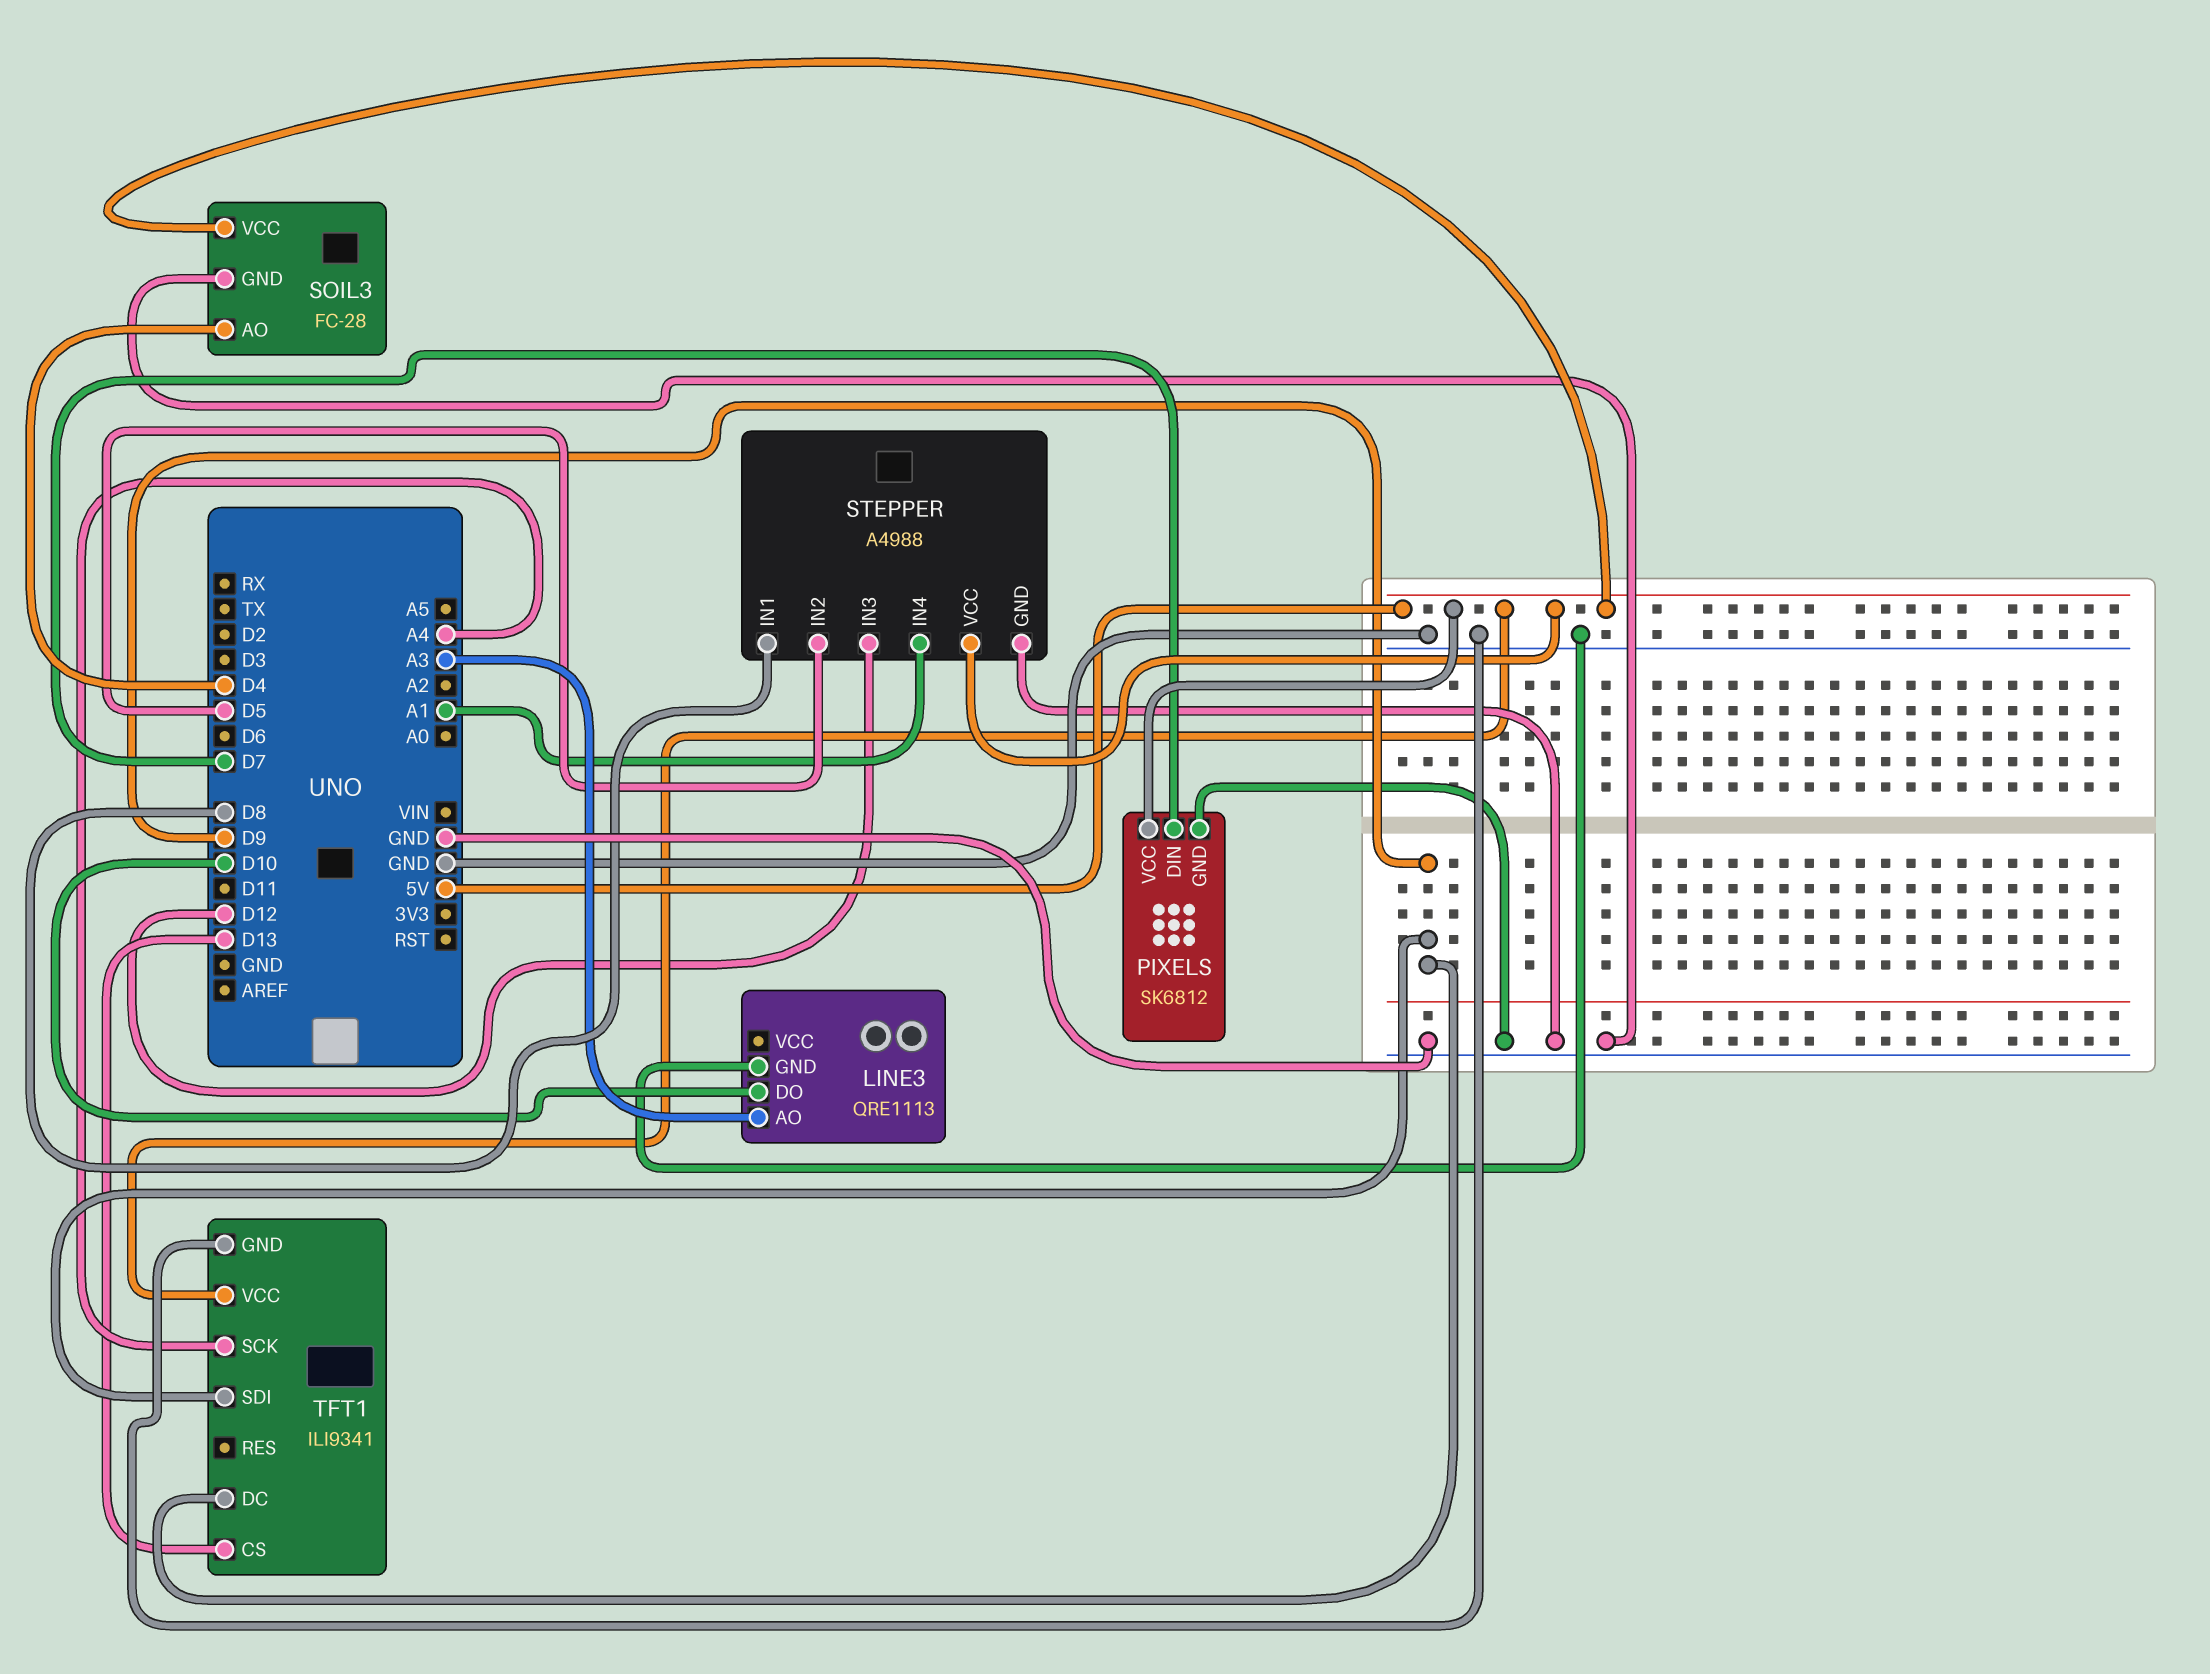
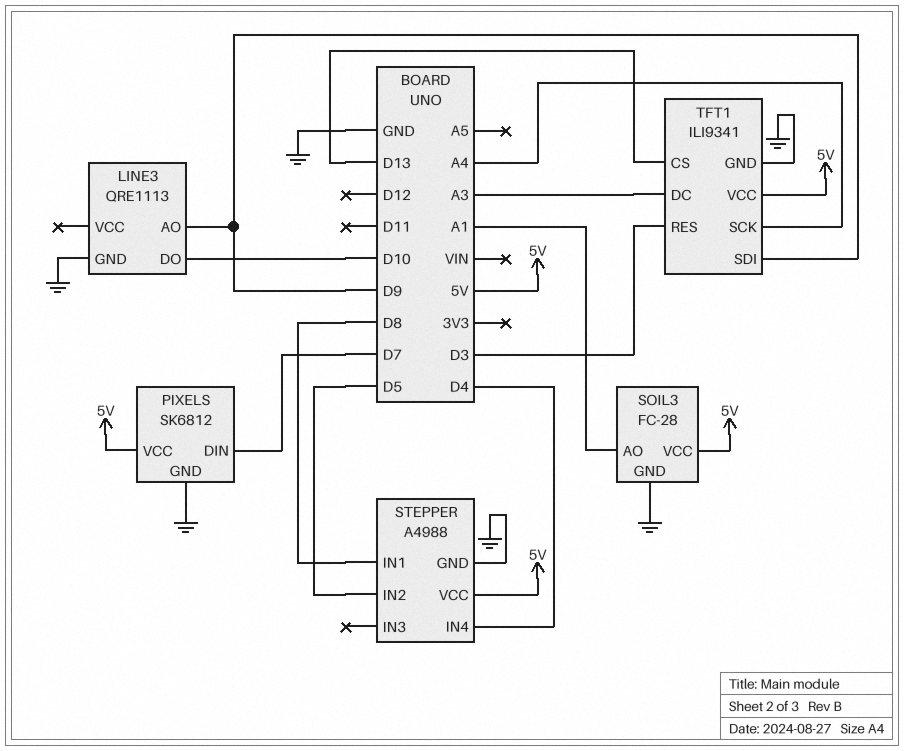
LINE3 pin AO: A3 -> D9
SOIL3 pin AO: D4 -> A1
STEPPER pin IN3: D12 -> none
STEPPER pin IN4: A1 -> D4
TFT1 pin DC: D9 -> A3
TFT1 pin RES: none -> D3

